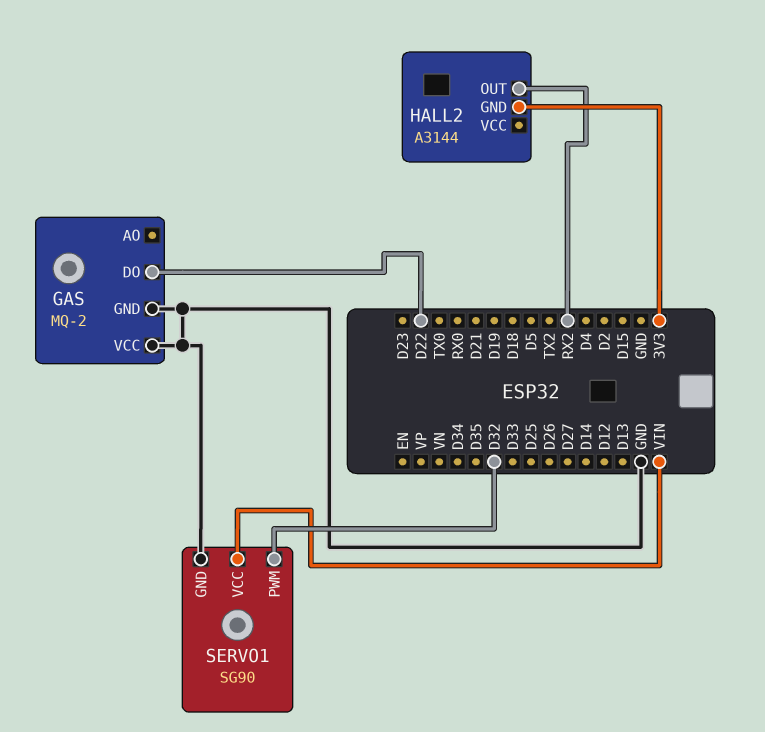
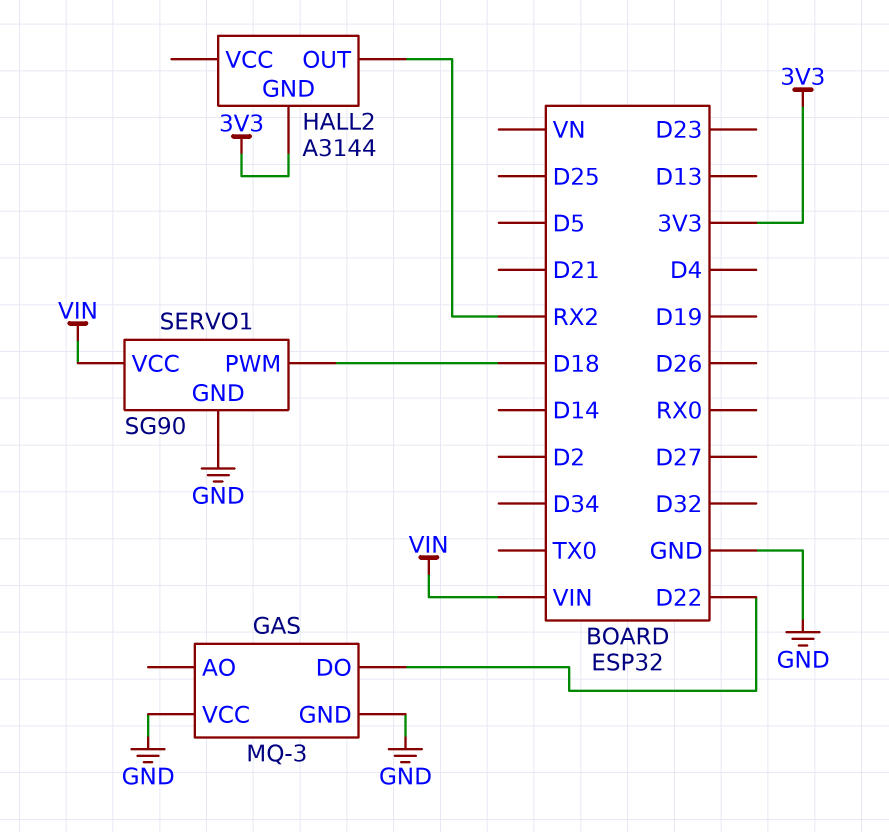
GAS: MQ-2 -> MQ-3
SERVO1 pin PWM: D32 -> D18

